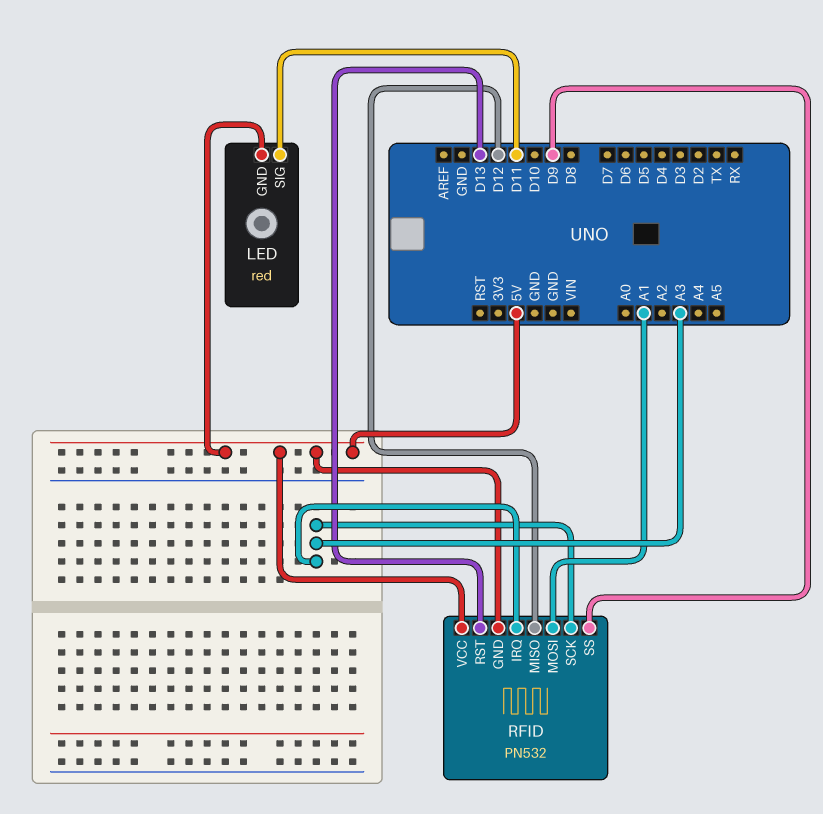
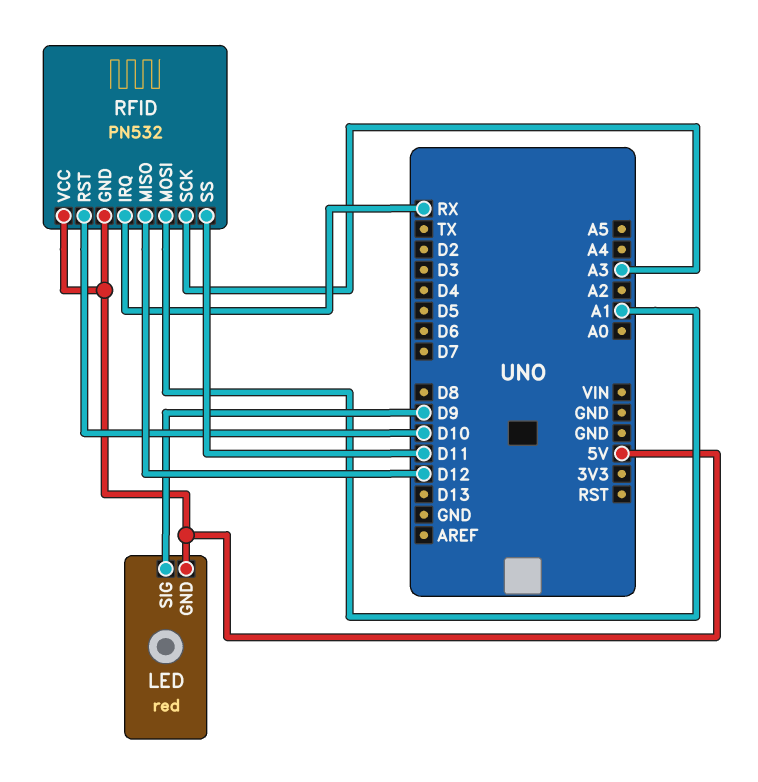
LED pin SIG: D11 -> D9
RFID pin IRQ: A3 -> RX
RFID pin RST: D13 -> D10
RFID pin SS: D9 -> D11

